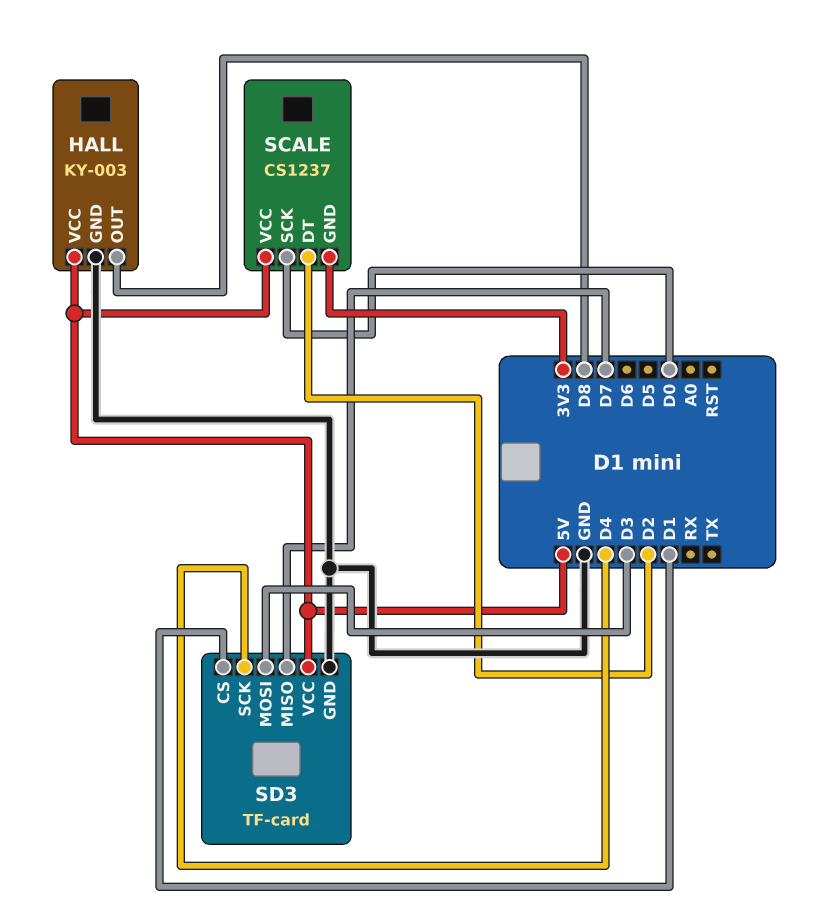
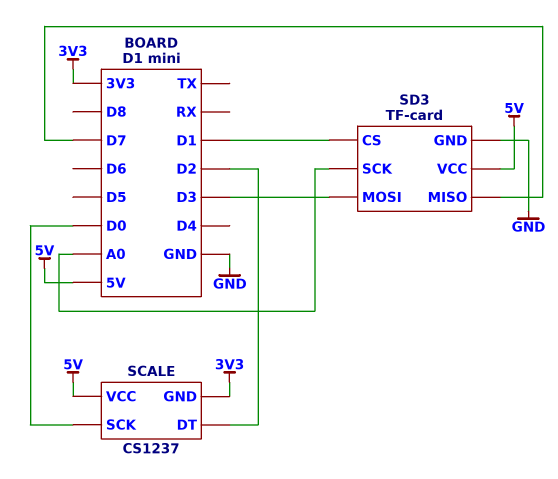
HALL: KY-003 -> none
HALL pin GND: GND -> none
HALL pin OUT: D8 -> none
HALL pin VCC: 5V -> none
SD3 pin SCK: D4 -> A0

